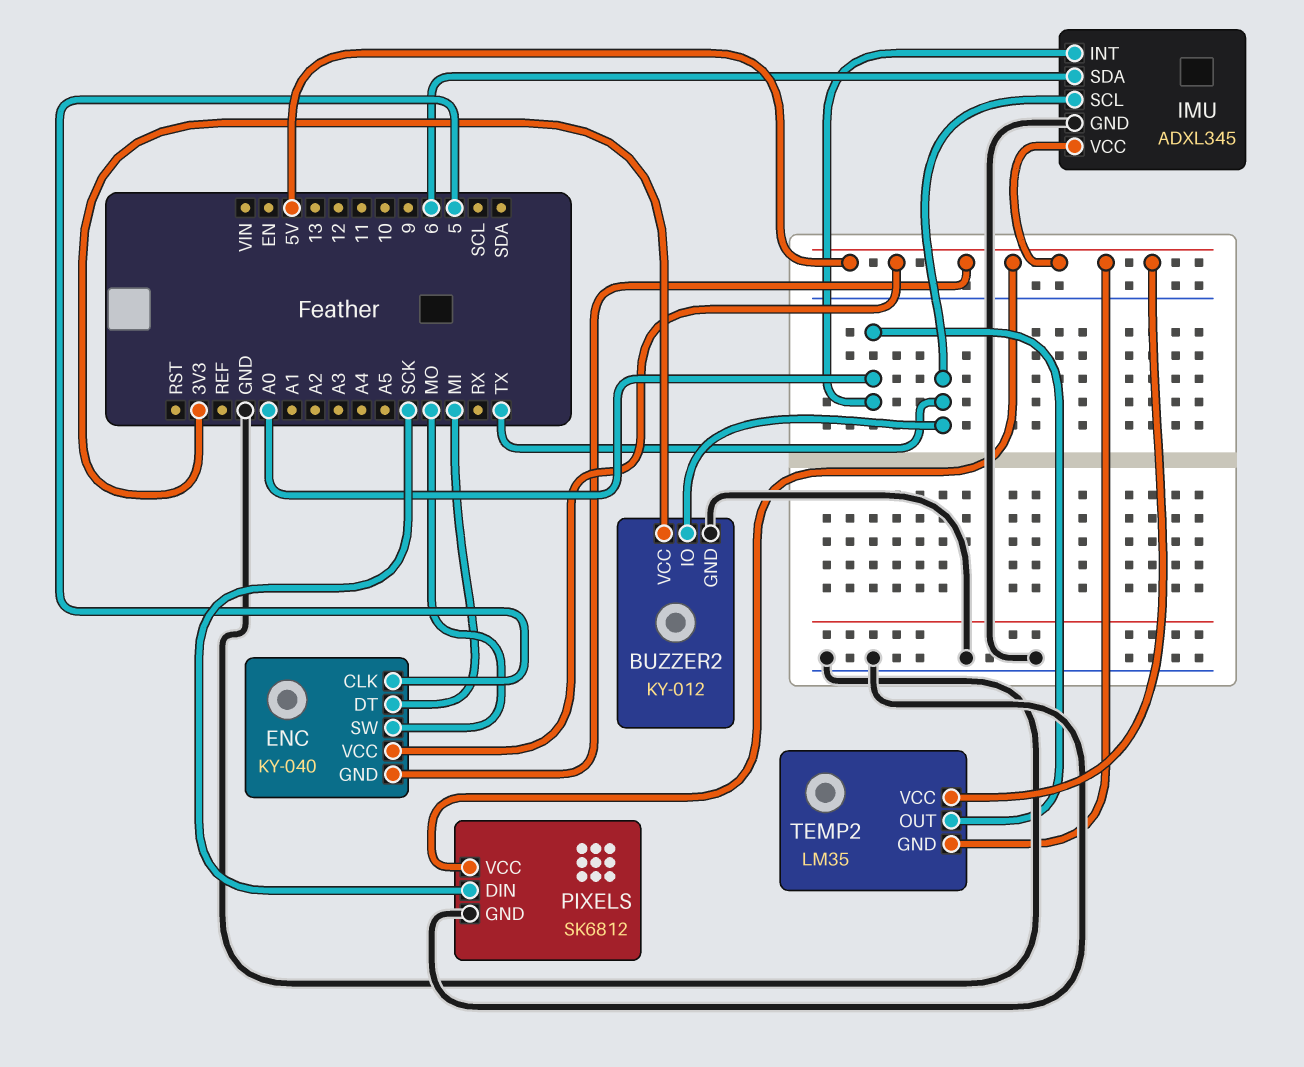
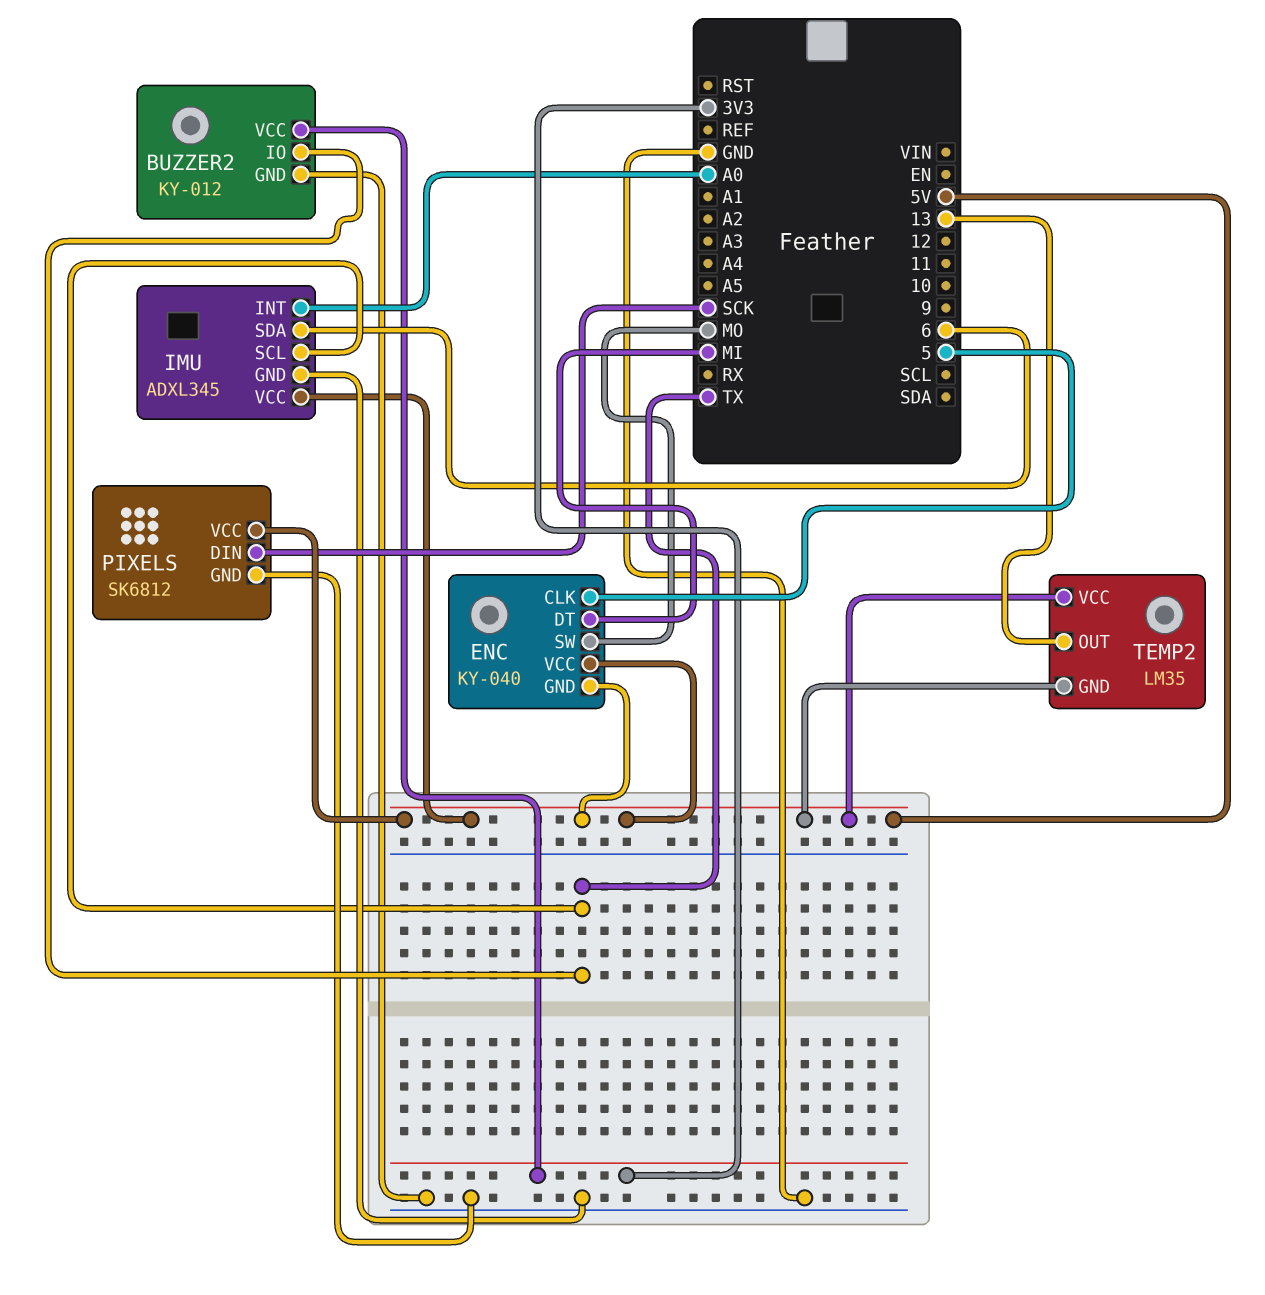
TEMP2 pin OUT: A0 -> 13

